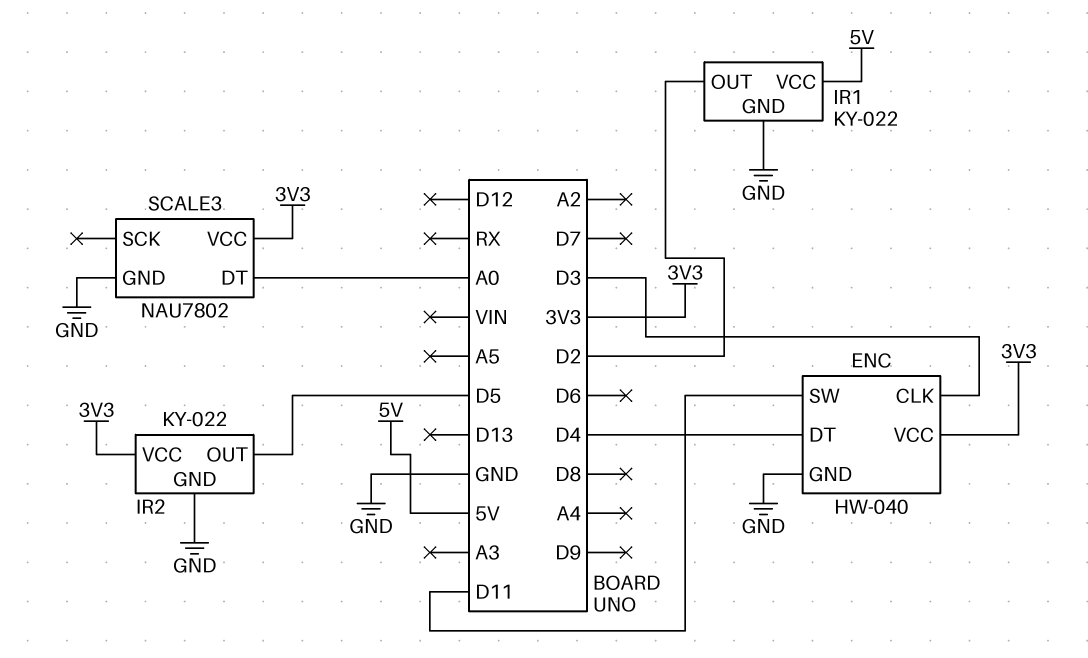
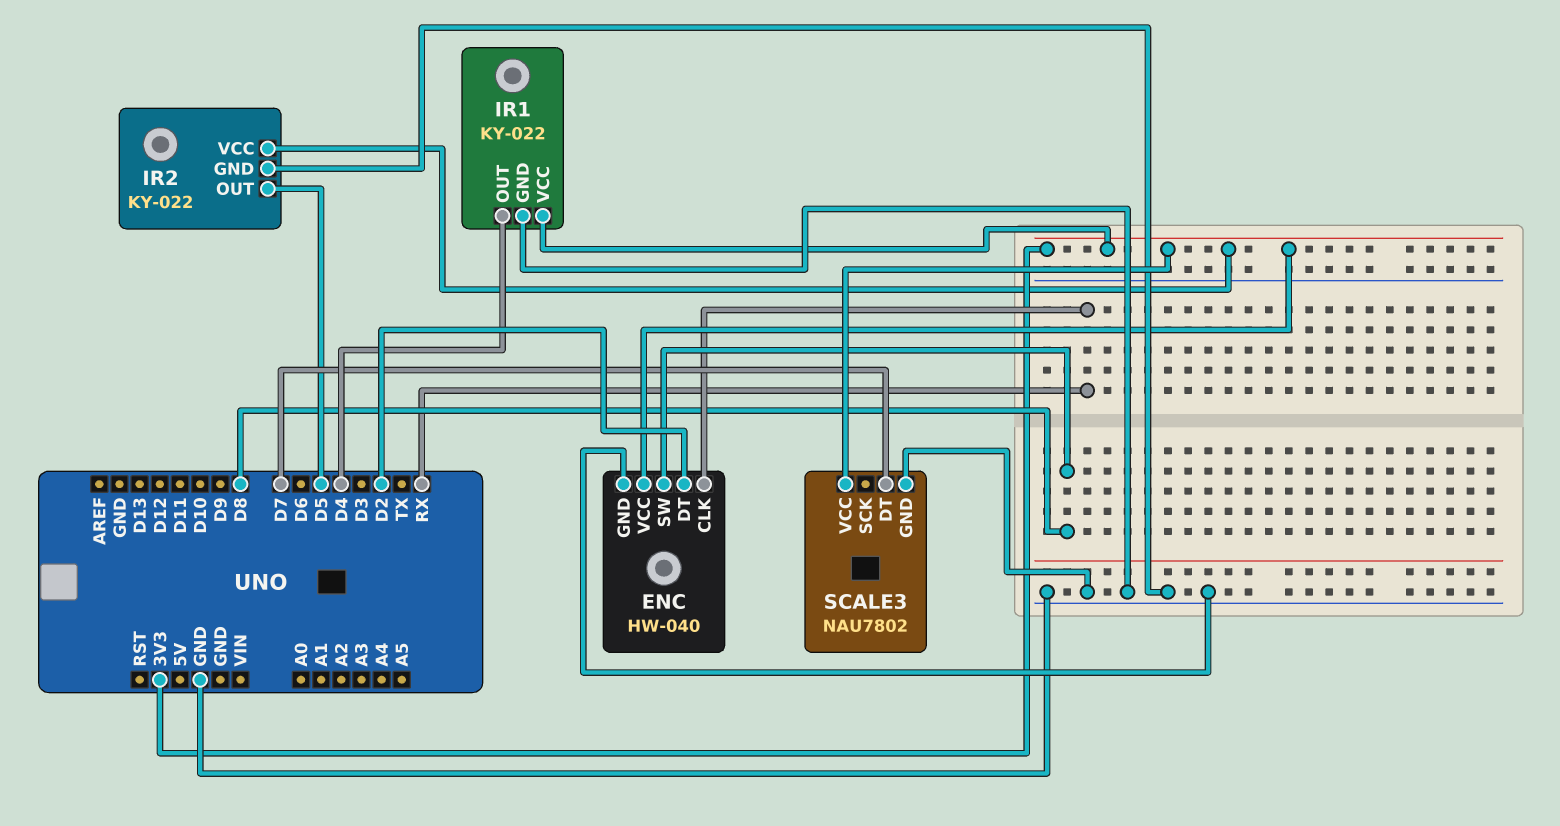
ENC pin CLK: D3 -> RX
ENC pin DT: D4 -> D2
ENC pin SW: D11 -> D8
IR1 pin OUT: D2 -> D4
IR1 pin VCC: 5V -> 3V3
SCALE3 pin DT: A0 -> D7

